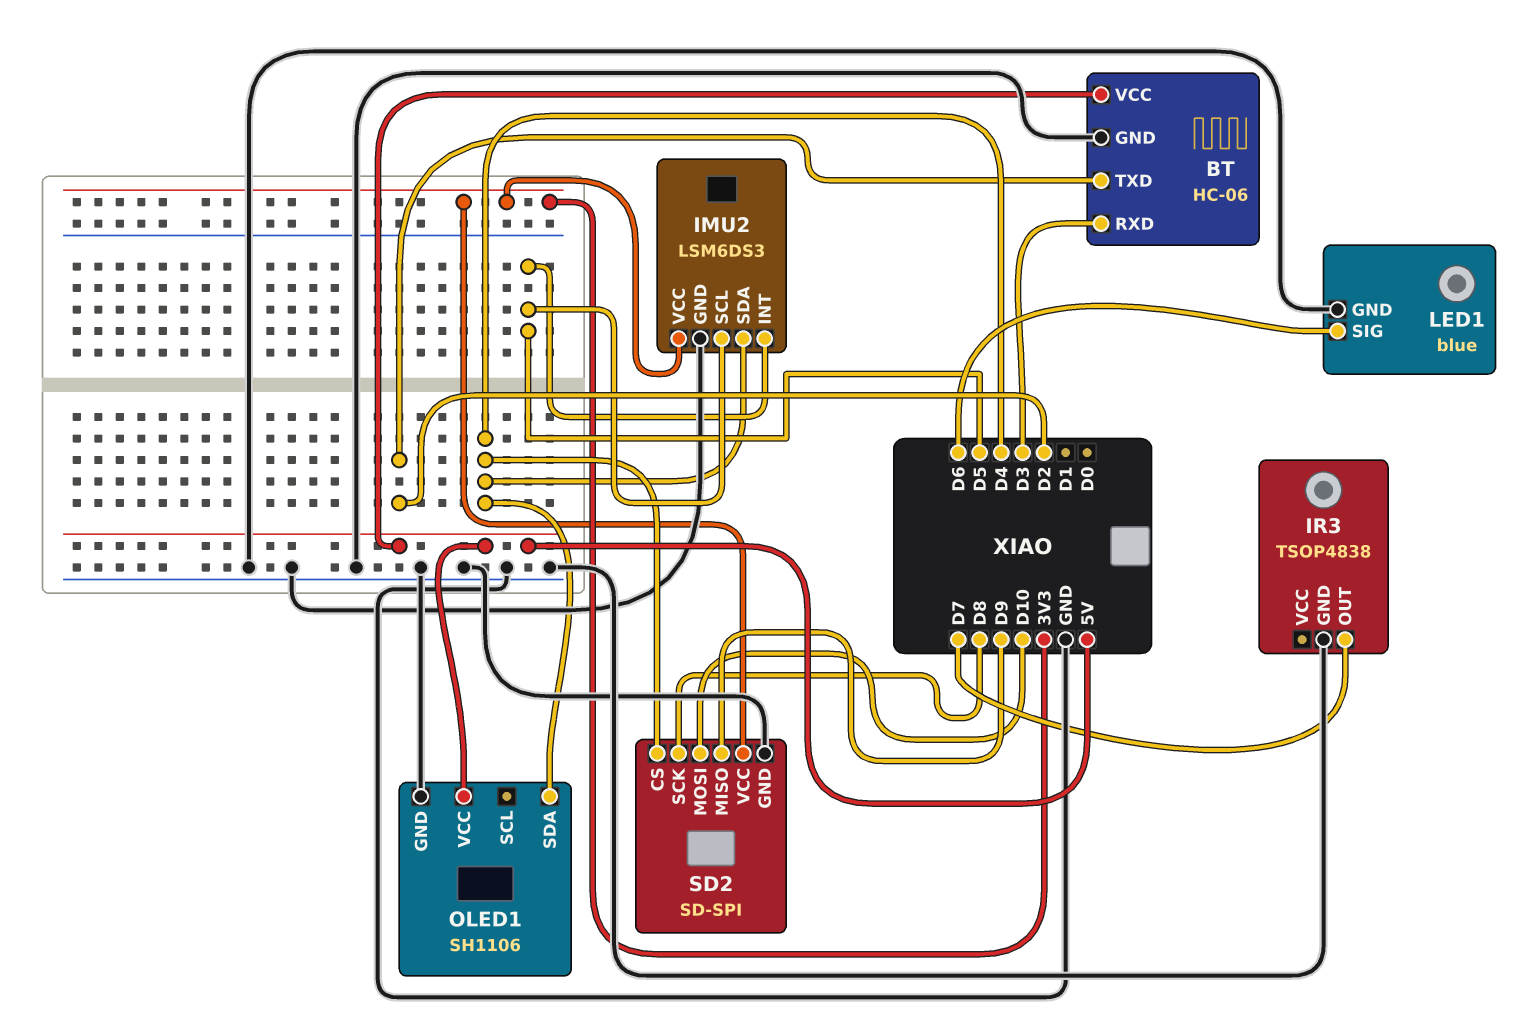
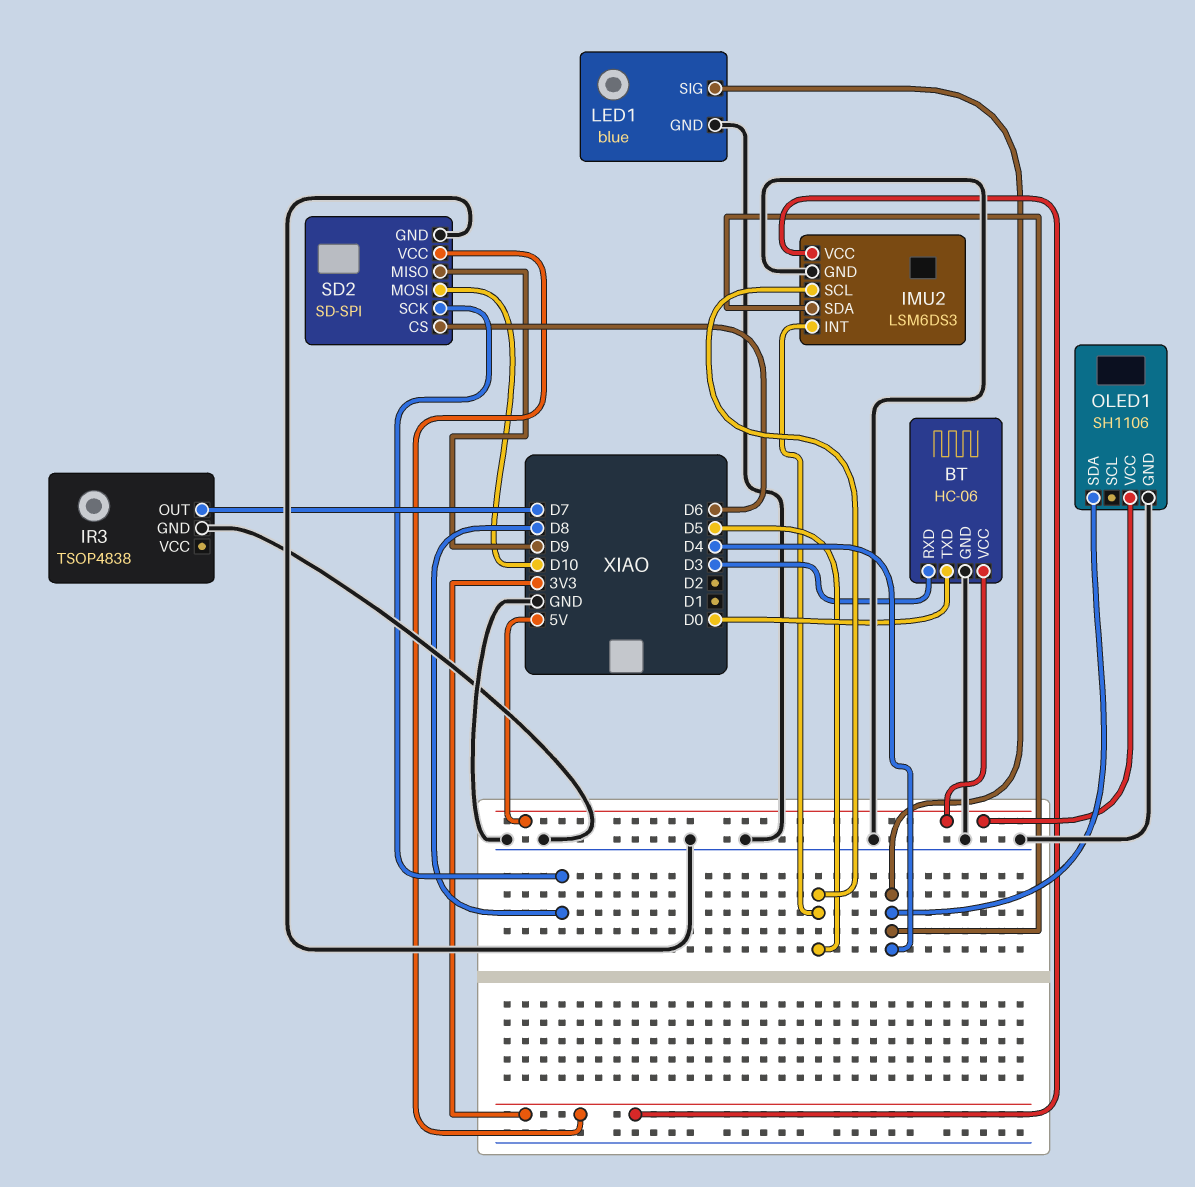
BT pin TXD: D2 -> D0
LED1 pin SIG: D6 -> D4
SD2 pin CS: D4 -> D6

